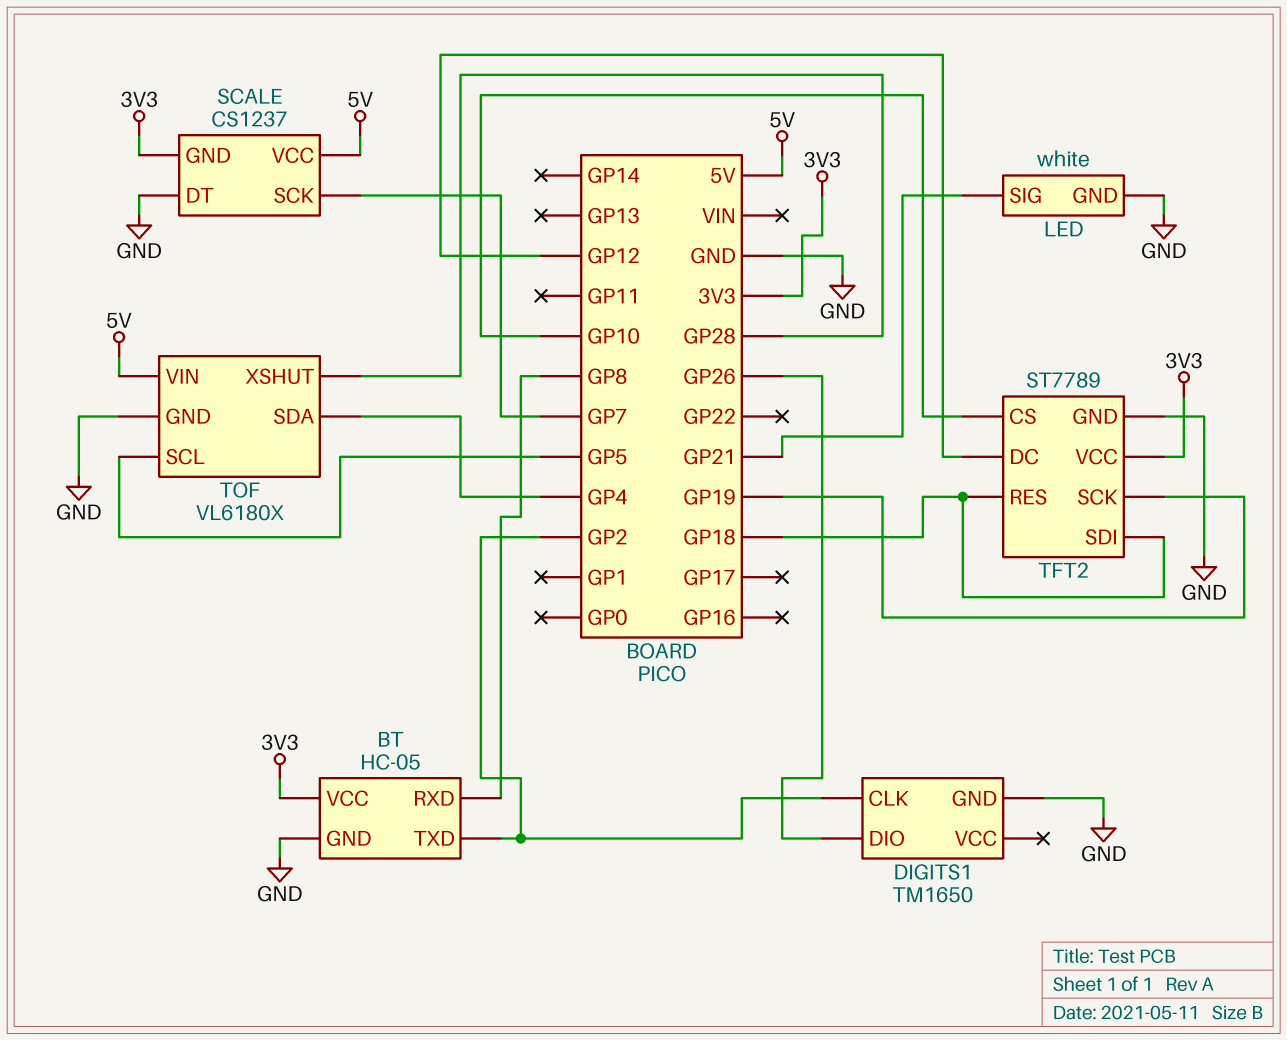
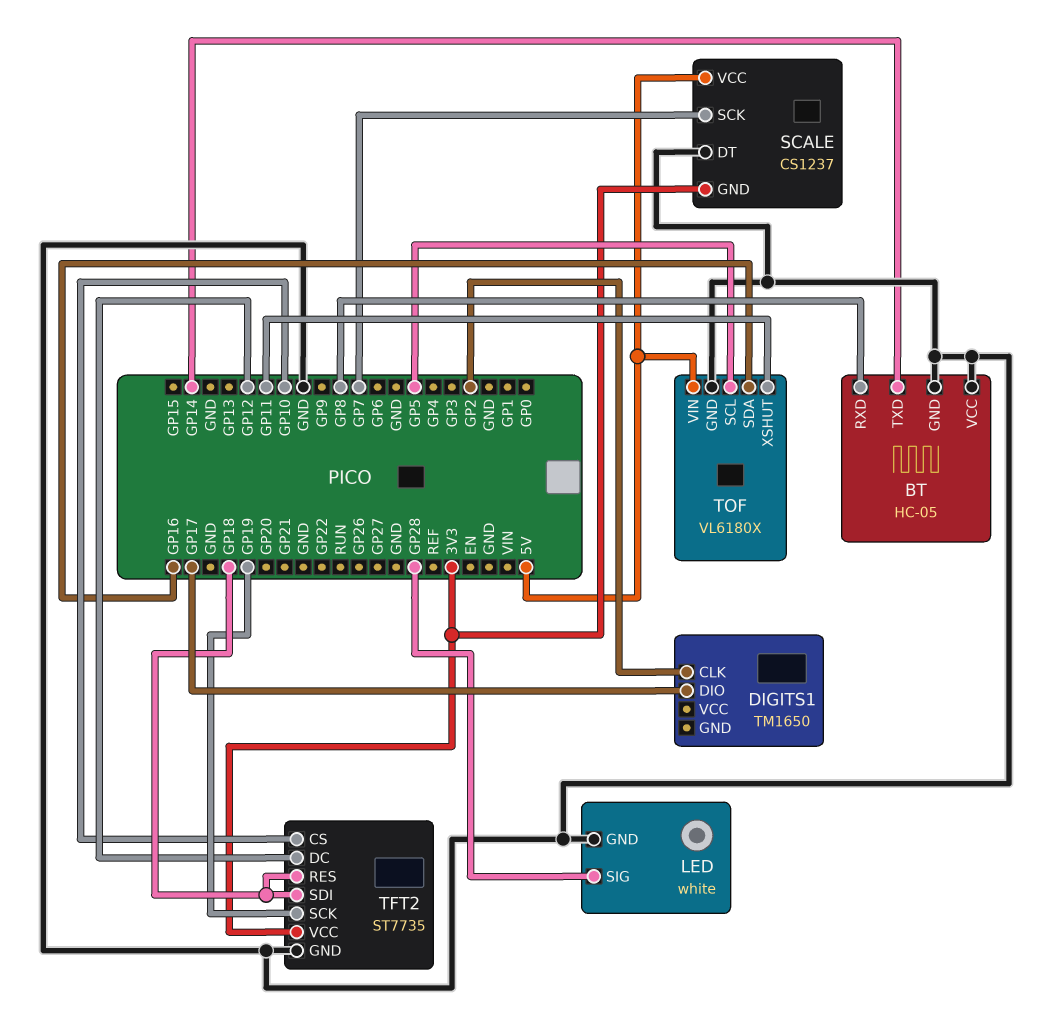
BT pin TXD: GP2 -> GP14
BT pin VCC: 3V3 -> GND
DIGITS1 pin DIO: GP26 -> GP17
DIGITS1 pin GND: GND -> none
LED pin SIG: GP21 -> GP28
TFT2: ST7789 -> ST7735
TOF pin SDA: GP4 -> GP16
TOF pin XSHUT: GP28 -> GP11

